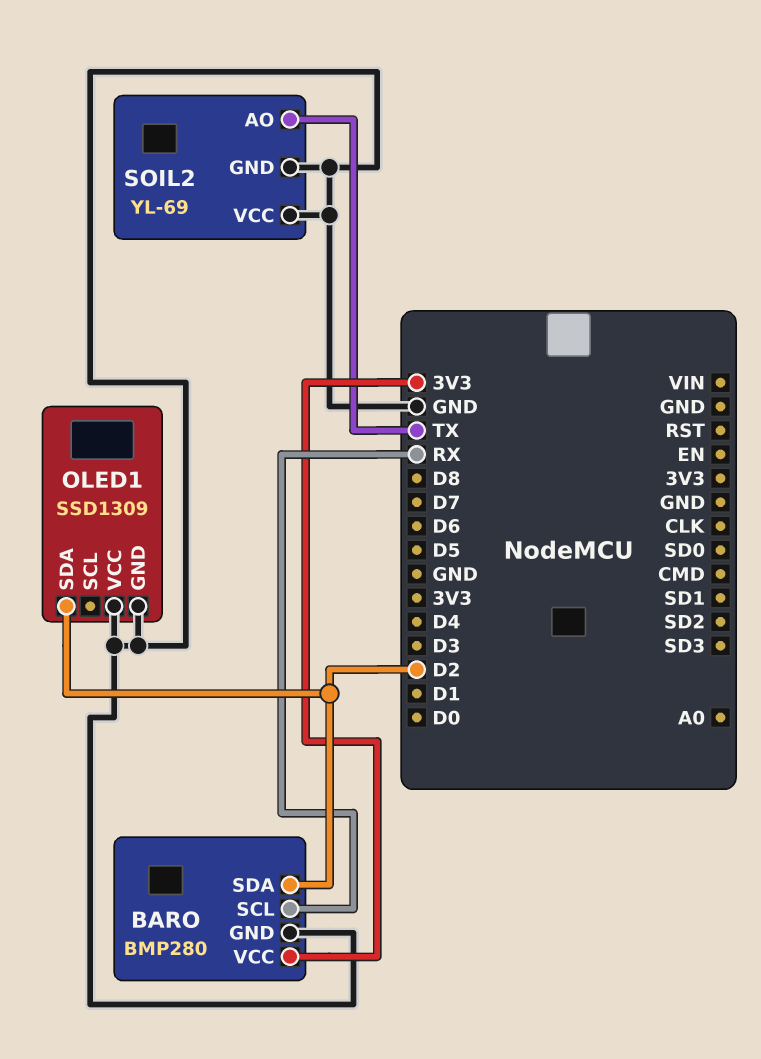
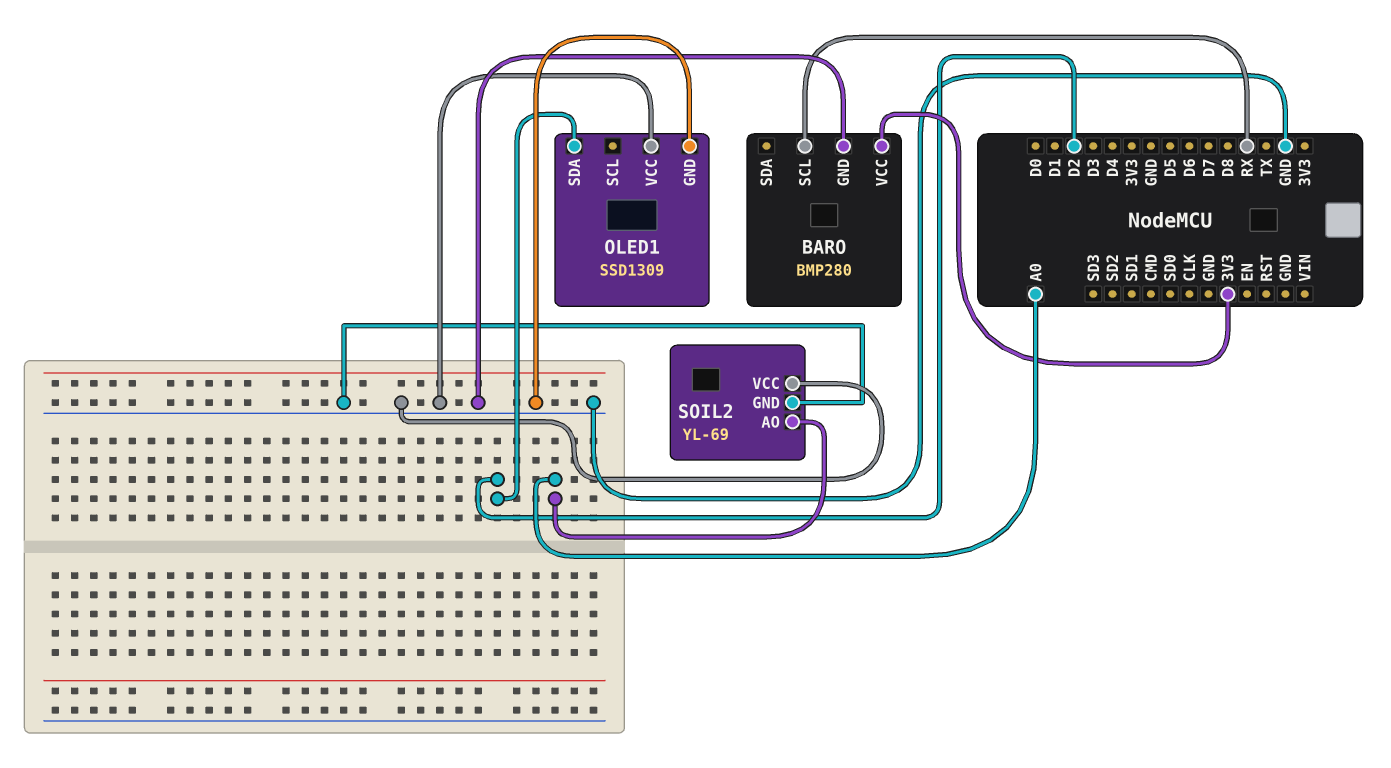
BARO pin SDA: D2 -> none
SOIL2 pin AO: TX -> A0

